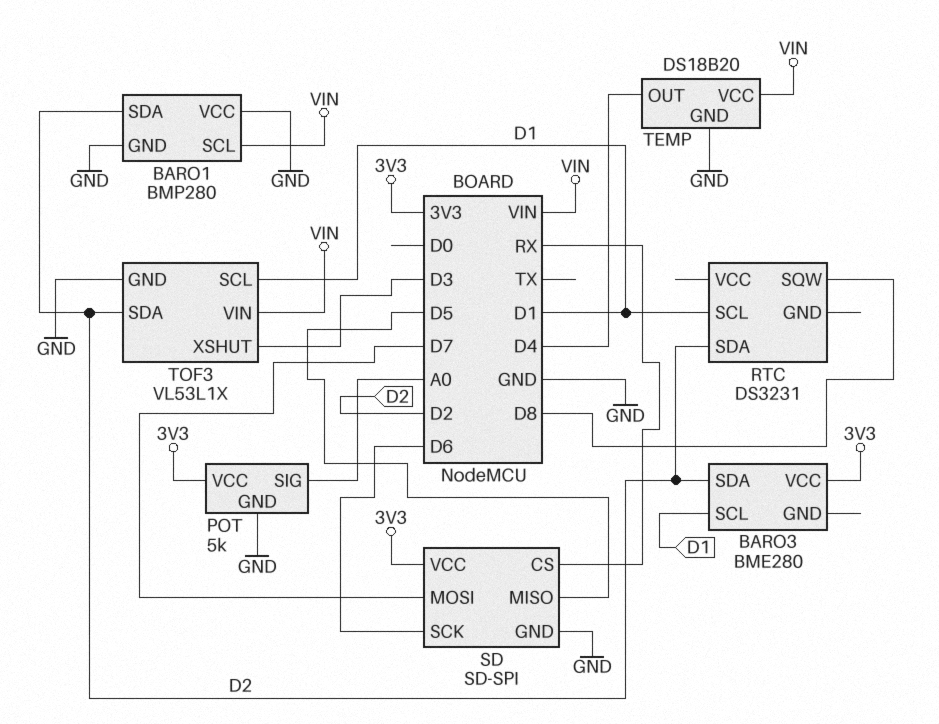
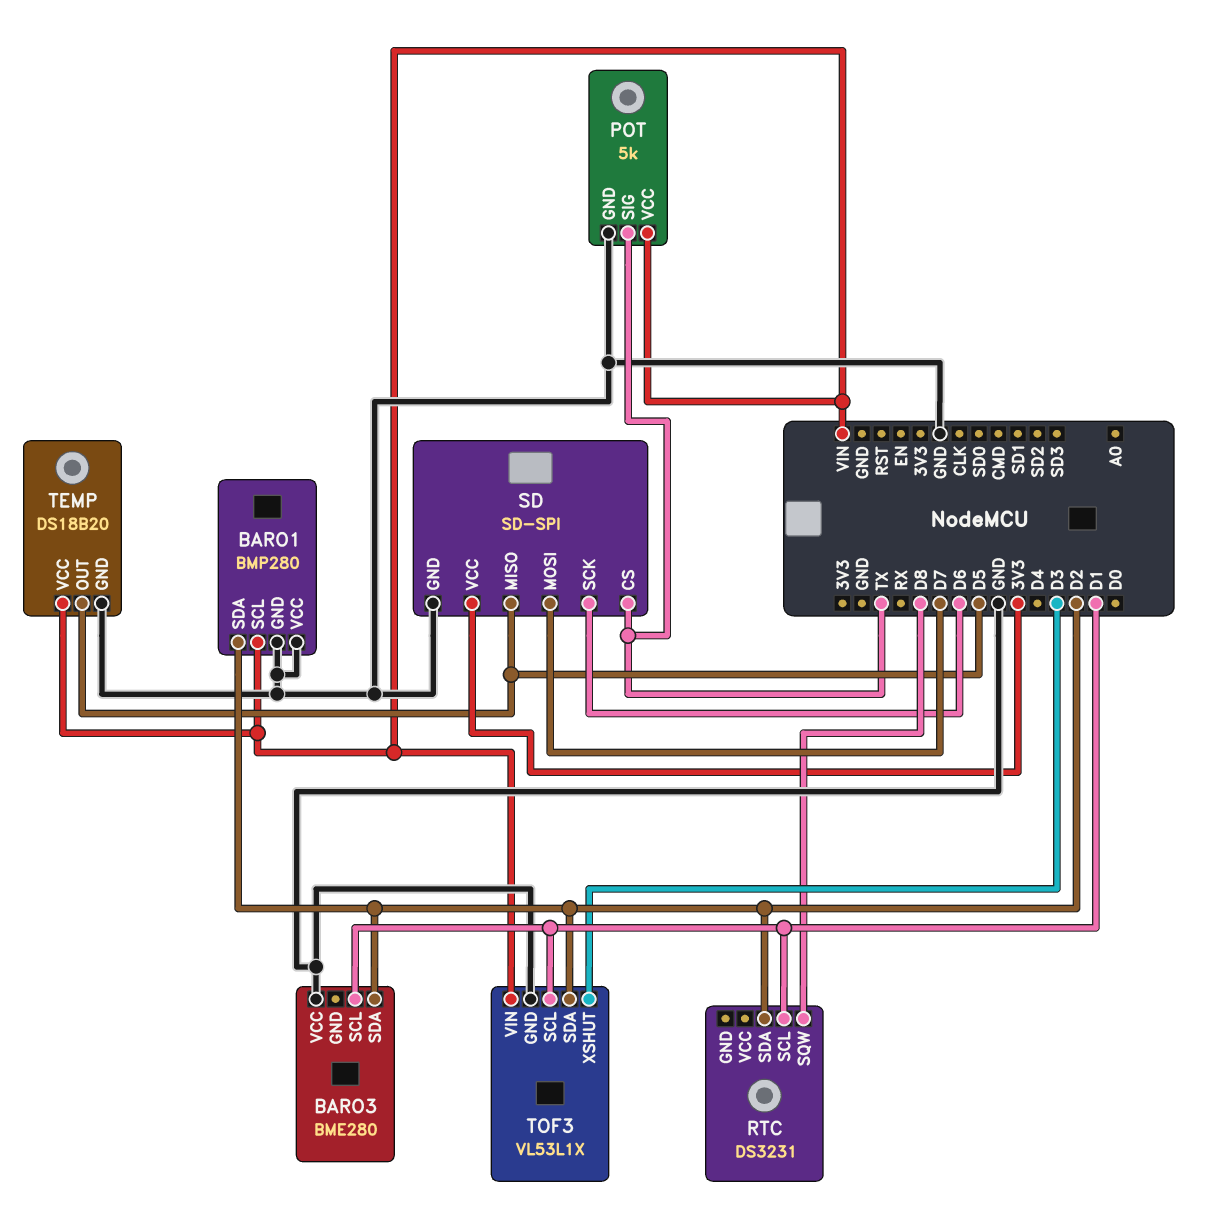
BARO3 pin VCC: 3V3 -> GND
POT pin SIG: A0 -> TX
POT pin VCC: 3V3 -> VIN
SD pin CS: RX -> TX
TEMP pin OUT: D4 -> D5

